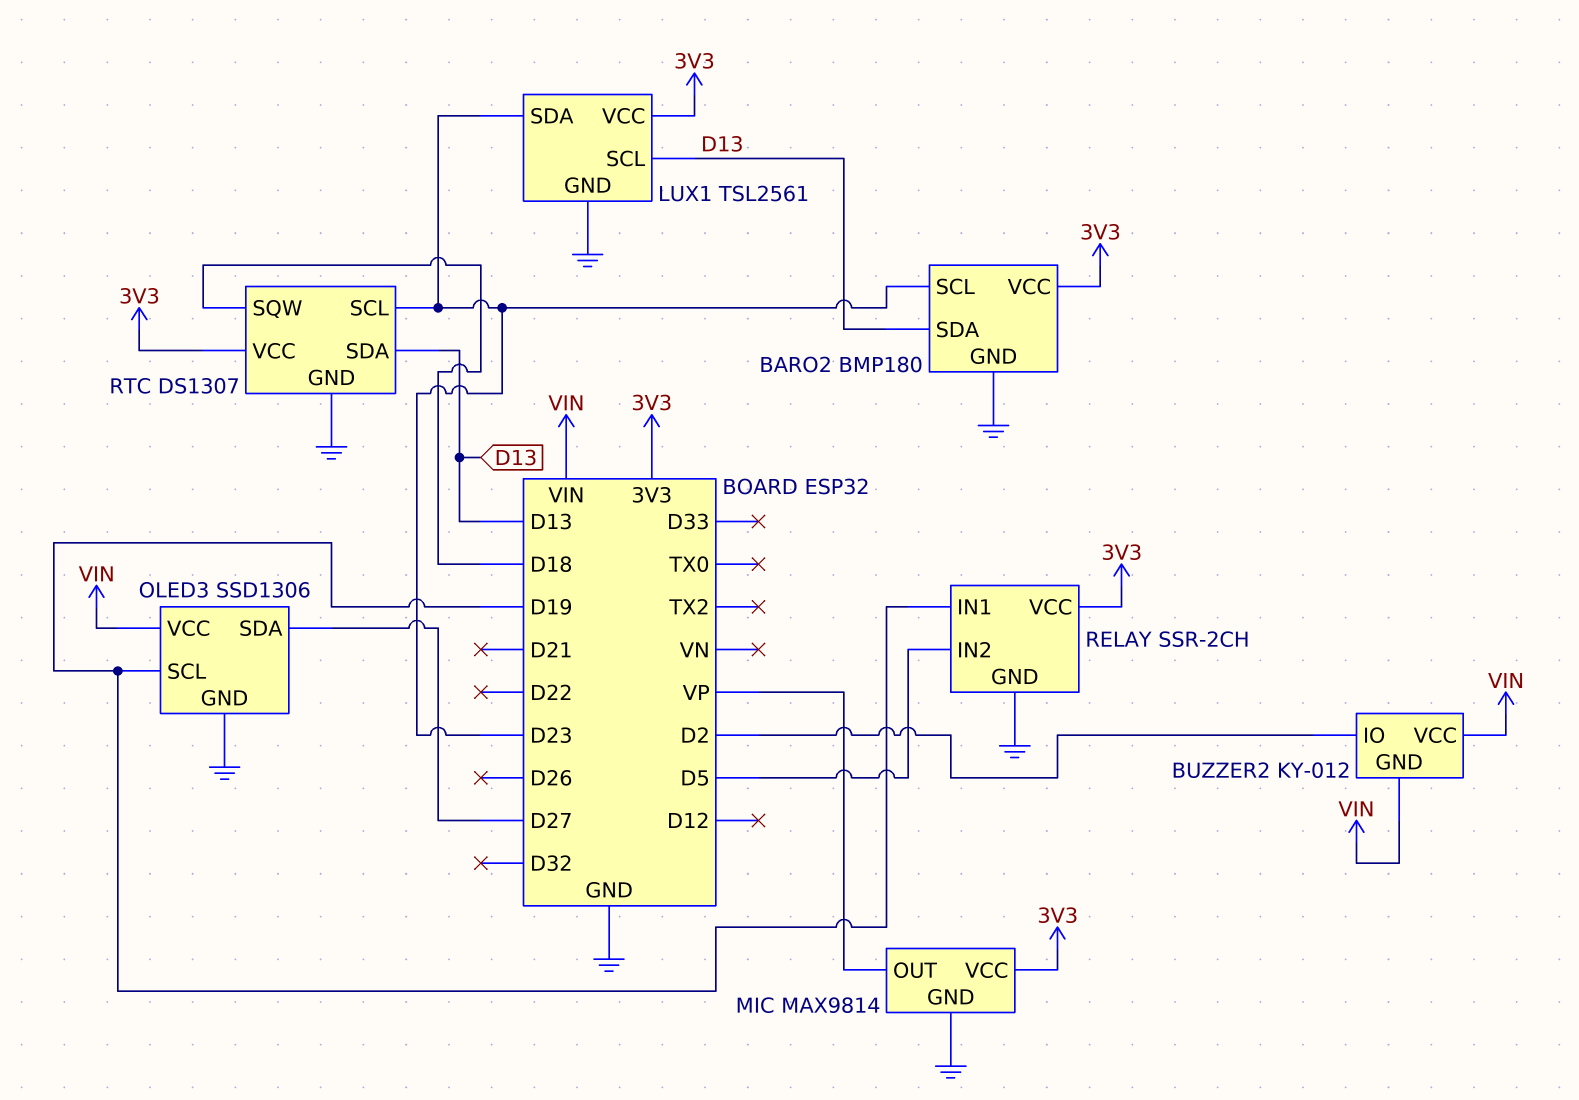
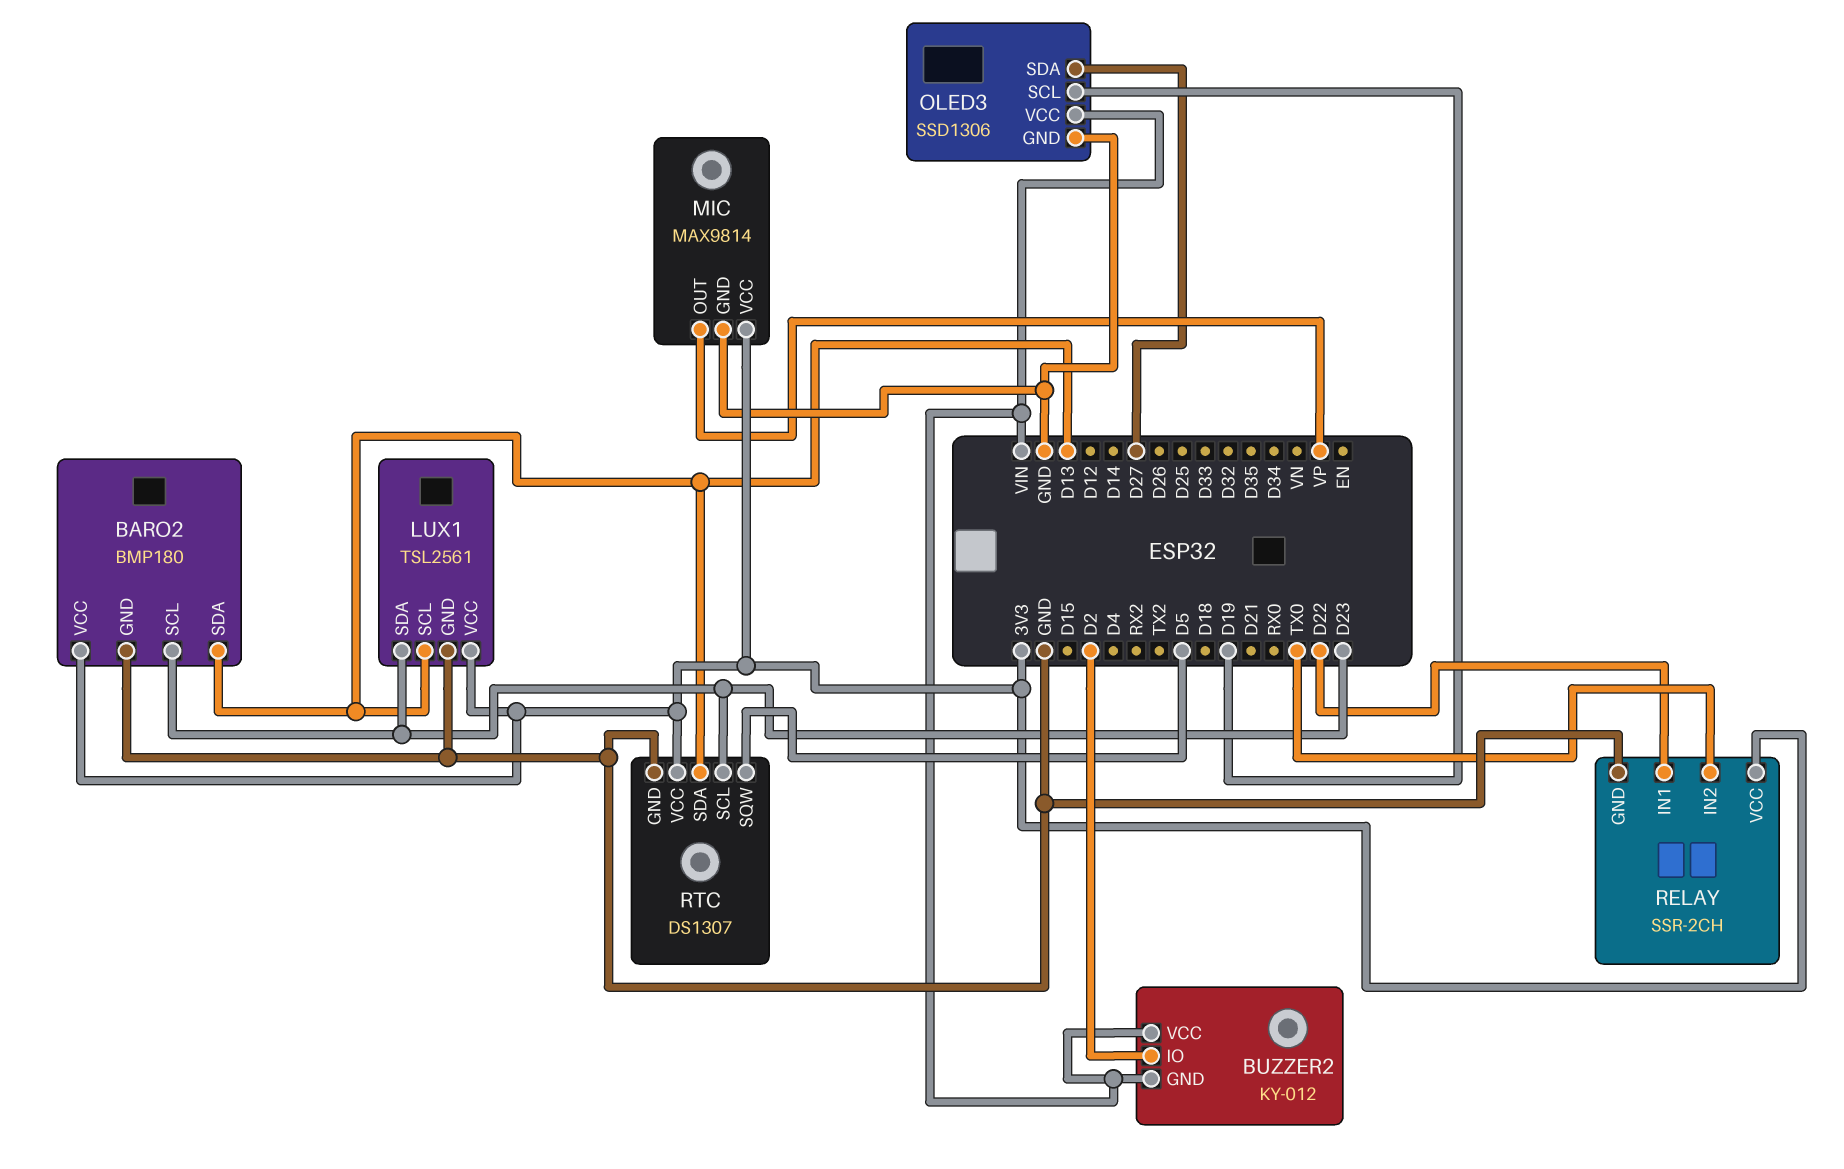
RELAY pin IN1: D19 -> D22
RELAY pin IN2: D5 -> TX0
RTC pin SQW: D18 -> D5

